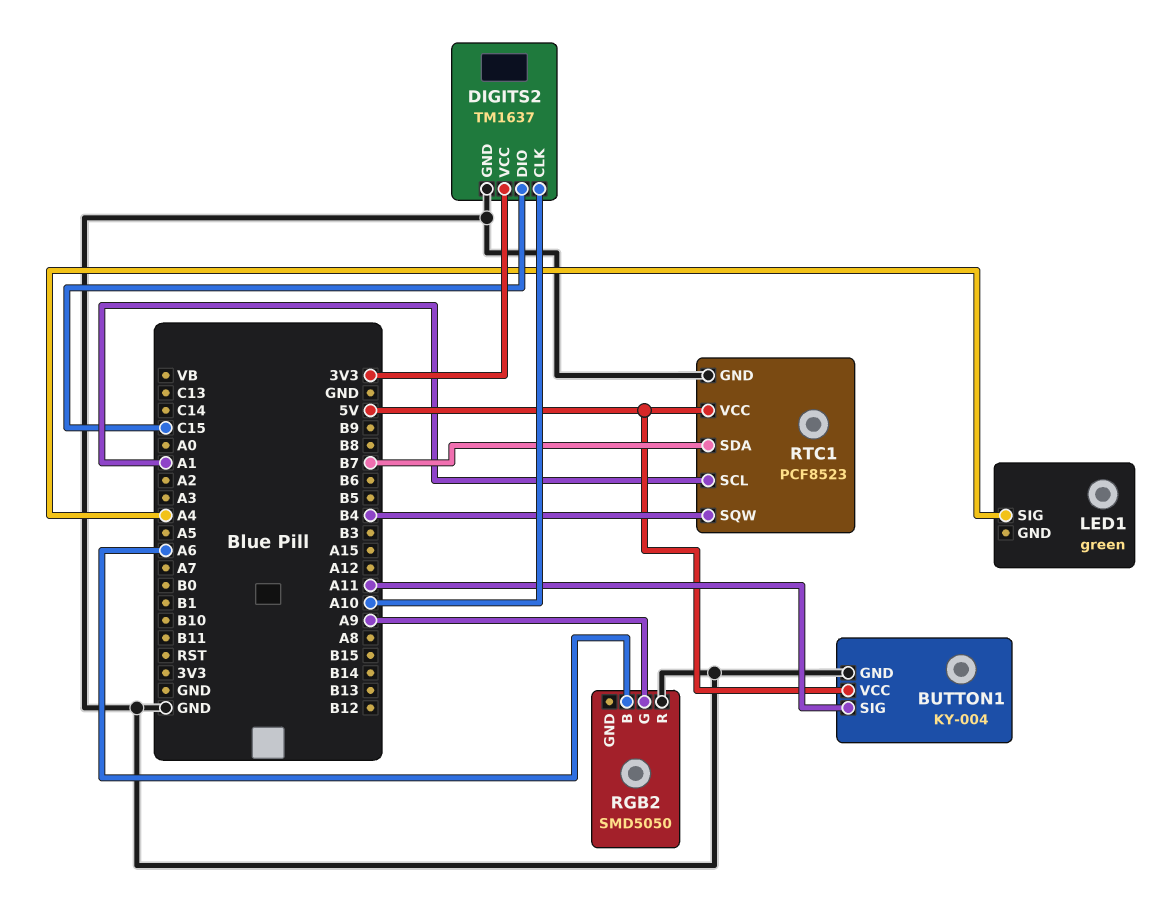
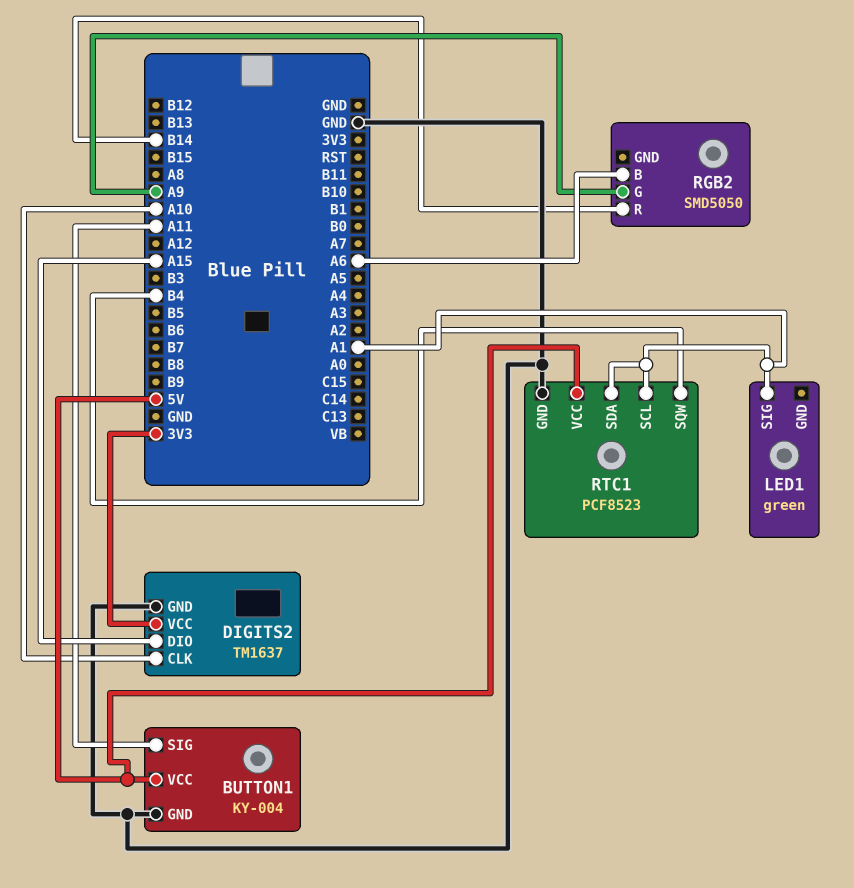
DIGITS2 pin DIO: C15 -> A15
LED1 pin SIG: A4 -> A1
RGB2 pin R: GND -> B14
RTC1 pin SDA: B7 -> A1

